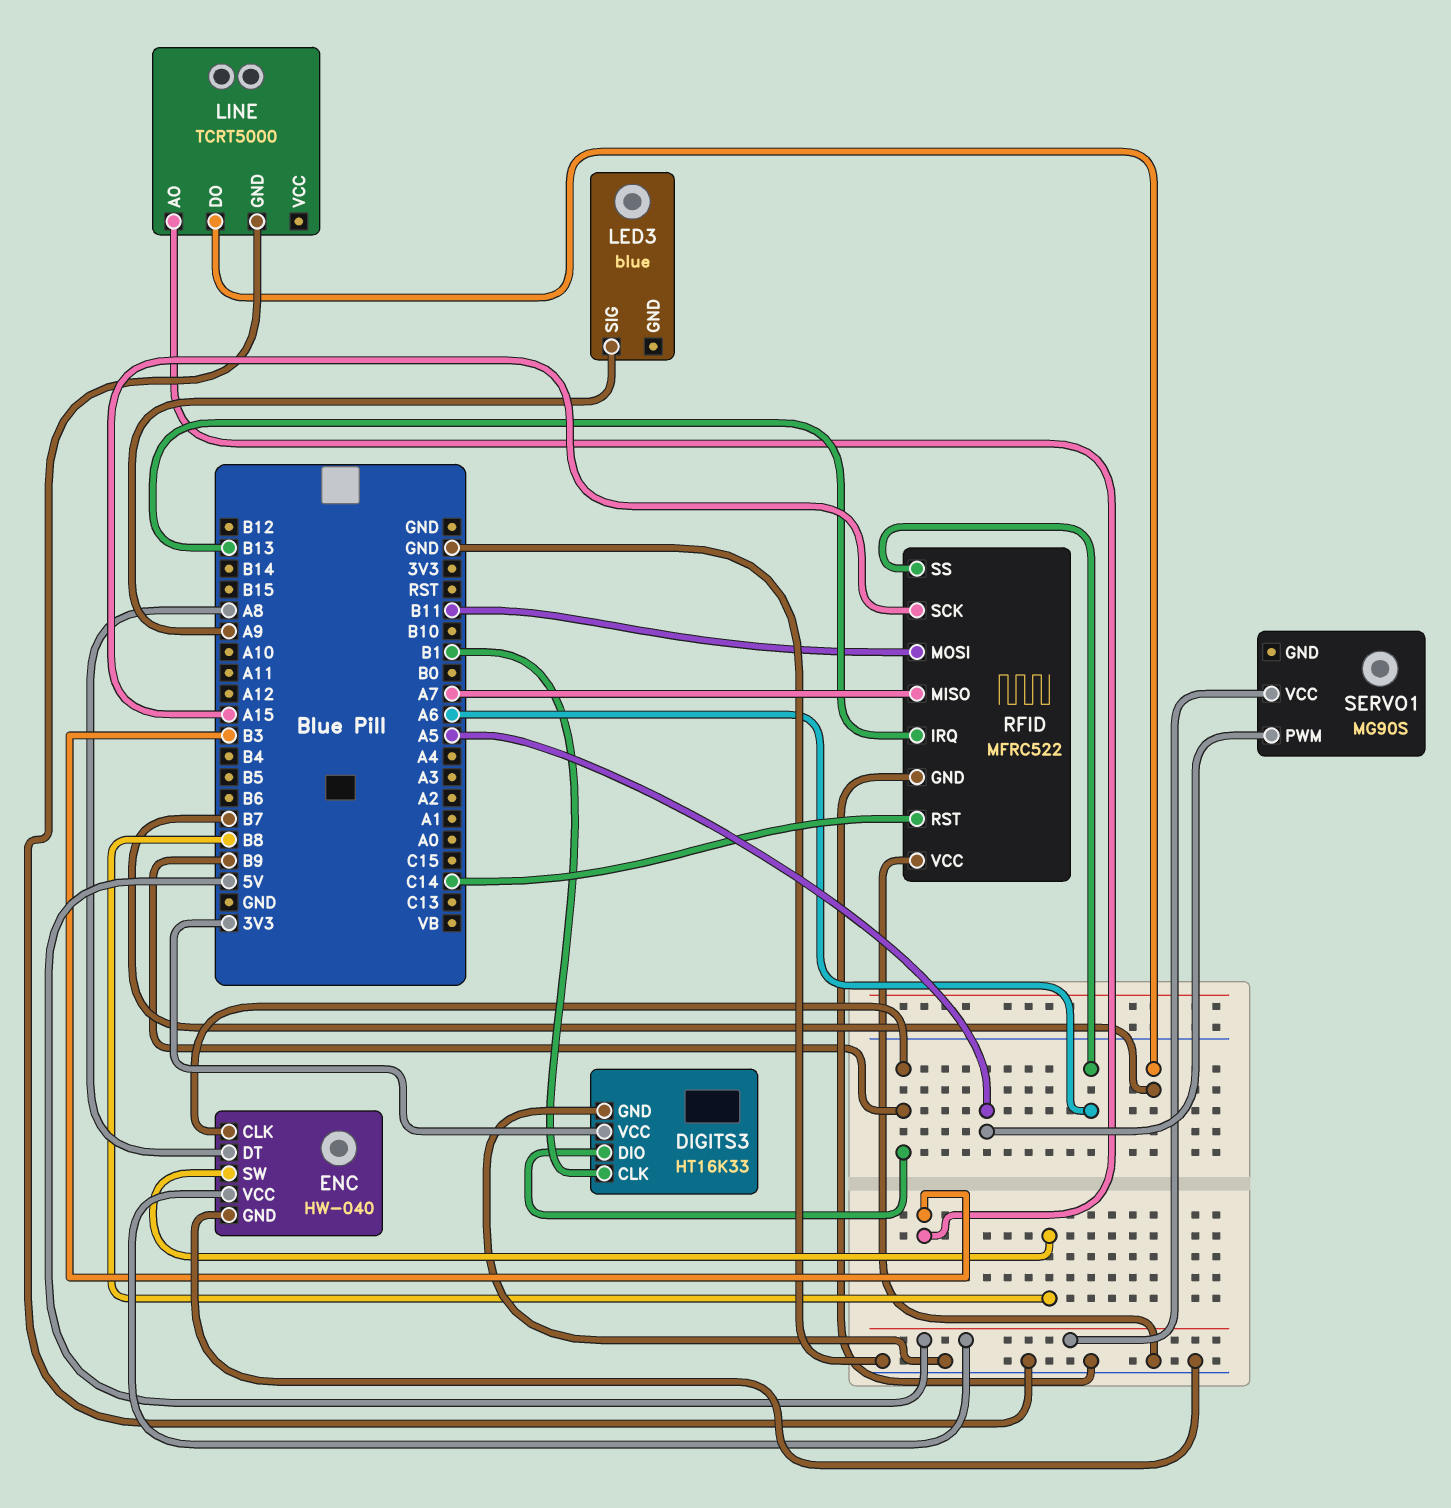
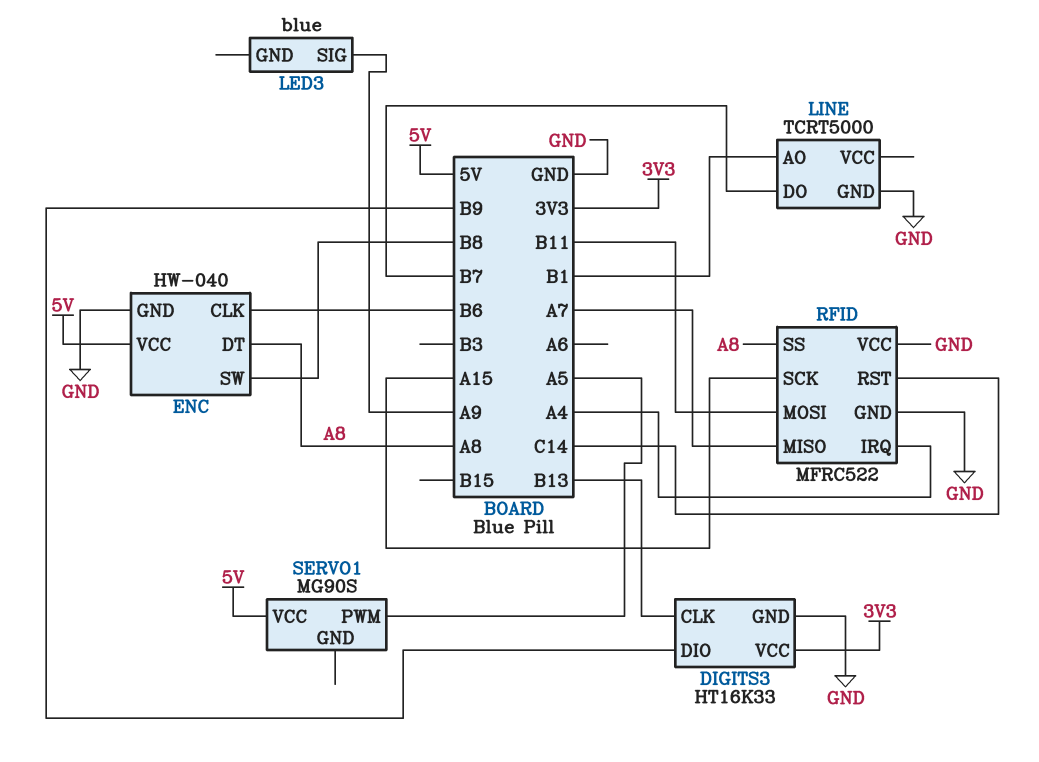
DIGITS3 pin CLK: B1 -> B13
ENC pin CLK: B9 -> B6
LINE pin AO: B3 -> B1
RFID pin IRQ: B13 -> A4
RFID pin SS: A6 -> A8

